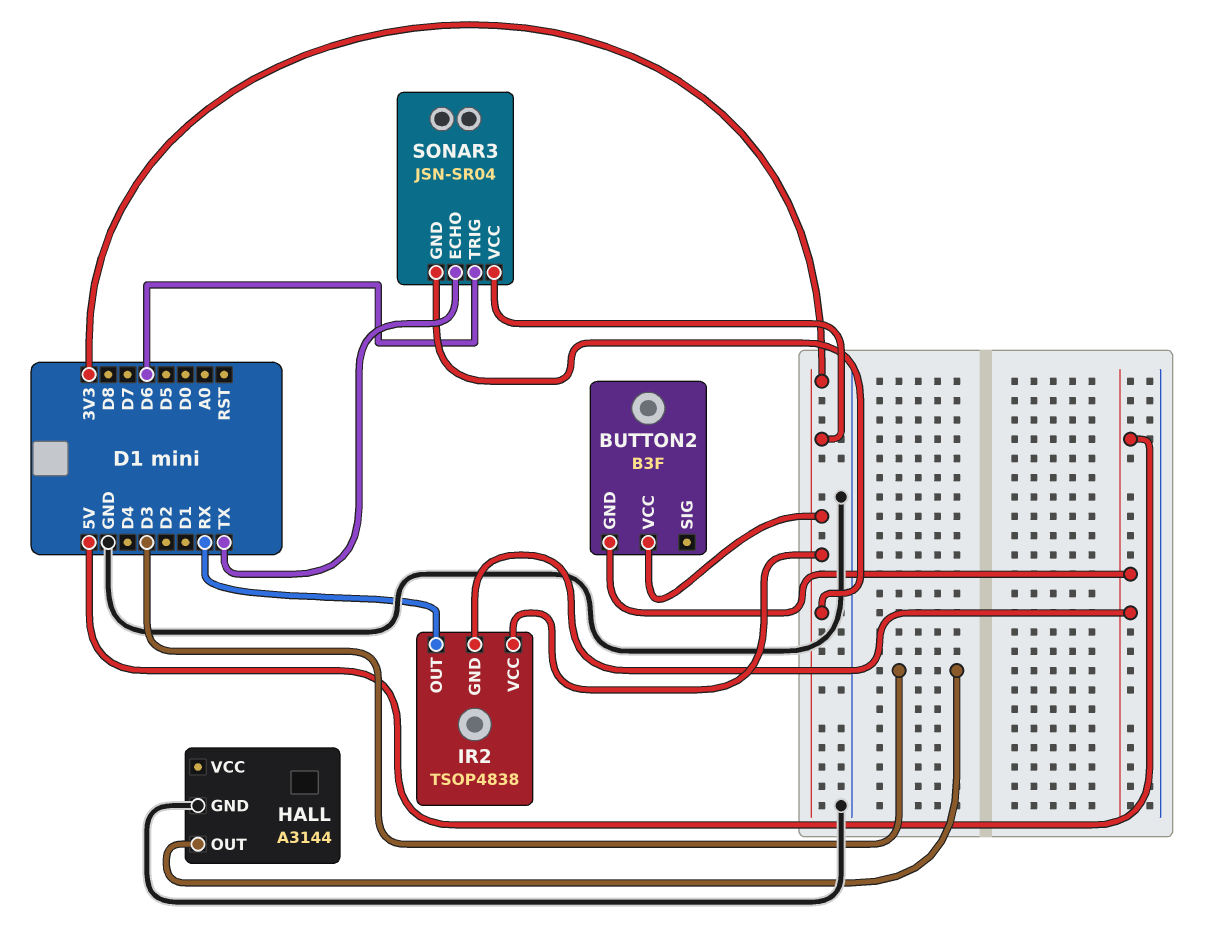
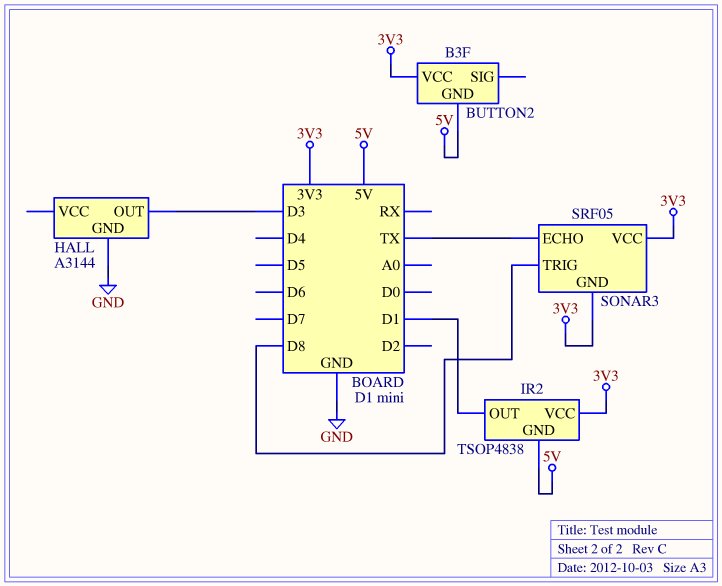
IR2 pin OUT: RX -> D1
SONAR3: JSN-SR04 -> SRF05
SONAR3 pin TRIG: D6 -> D8

